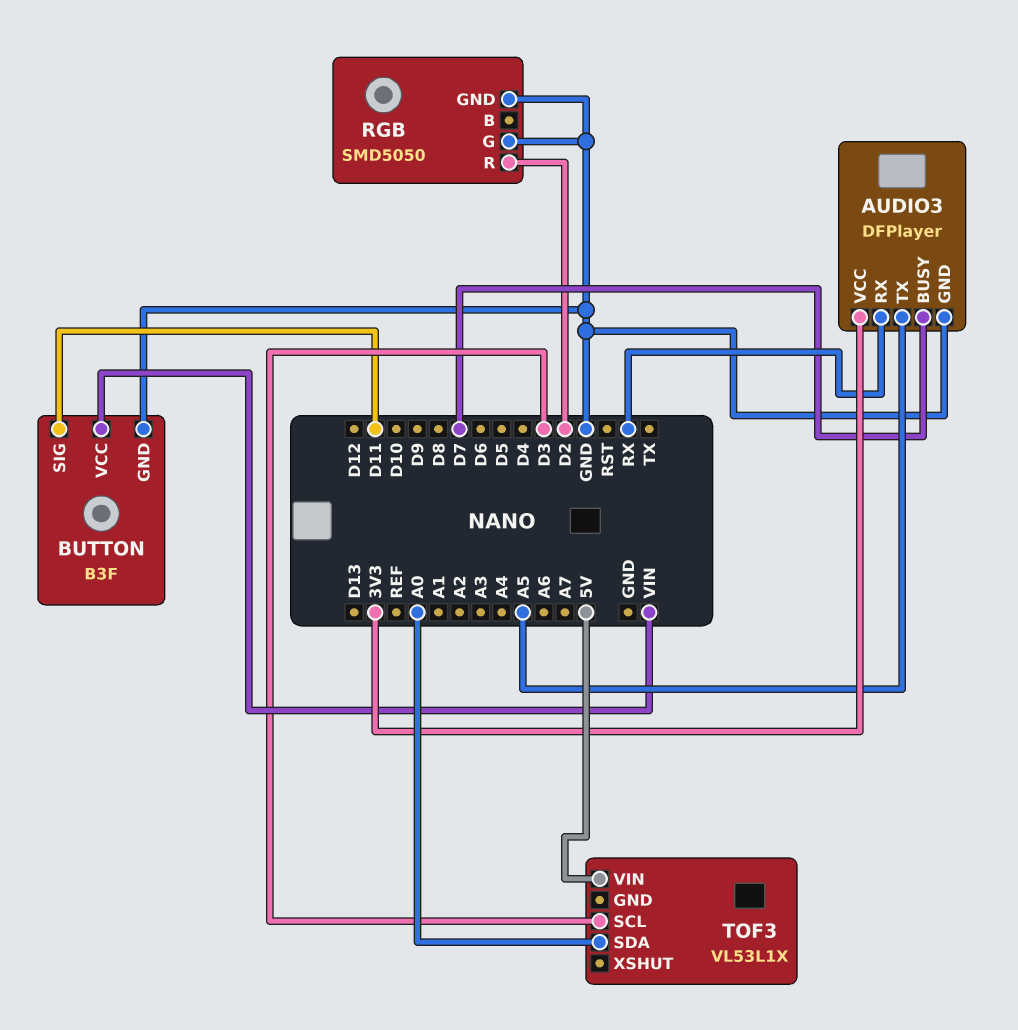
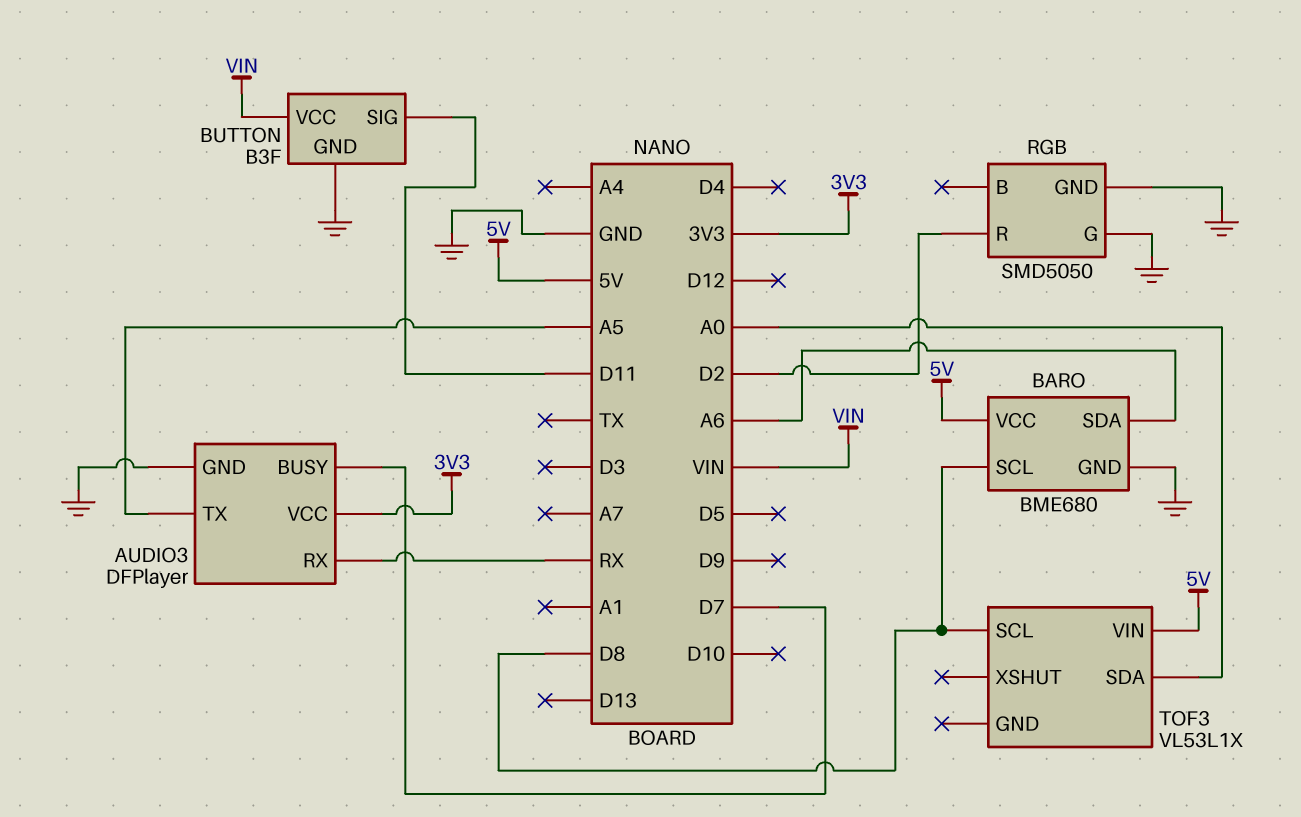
BARO: none -> BME680
BARO pin GND: none -> GND
BARO pin SCL: none -> D8
BARO pin SDA: none -> A6
BARO pin VCC: none -> 5V
TOF3 pin SCL: D3 -> D8

